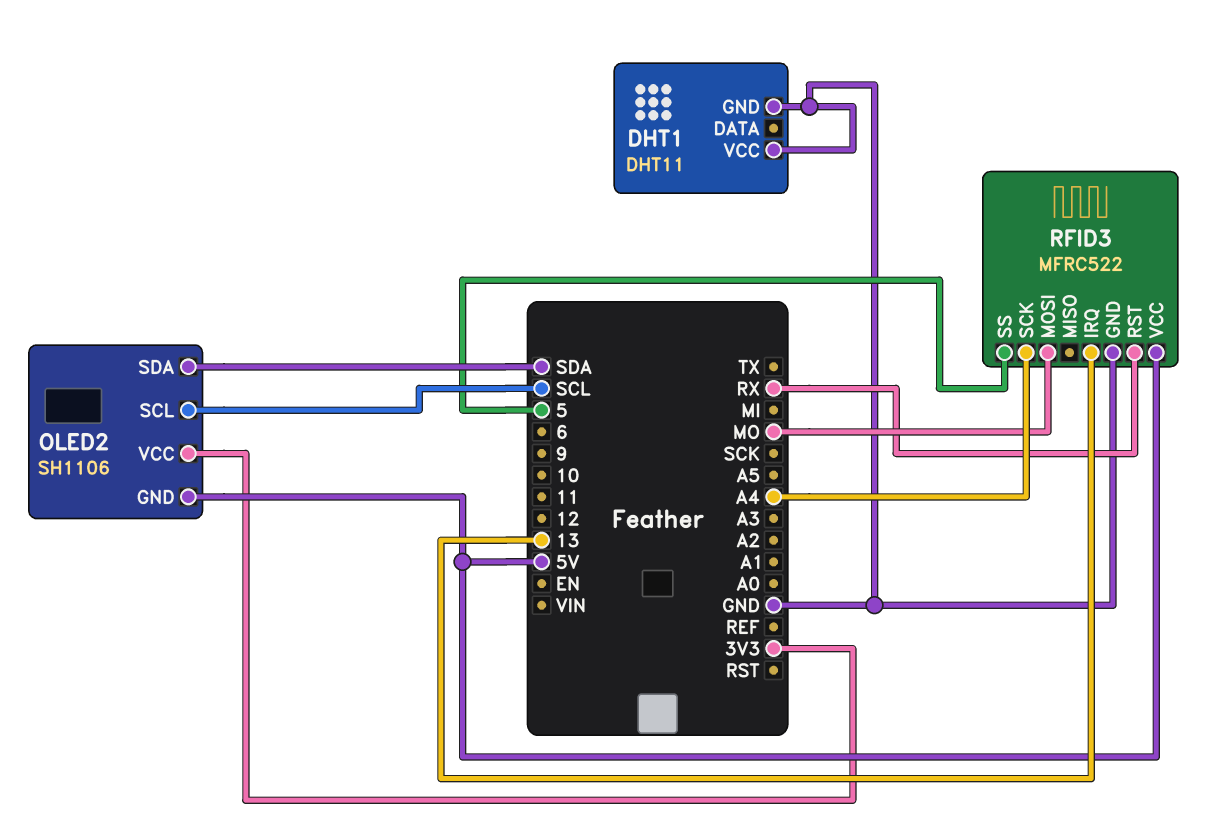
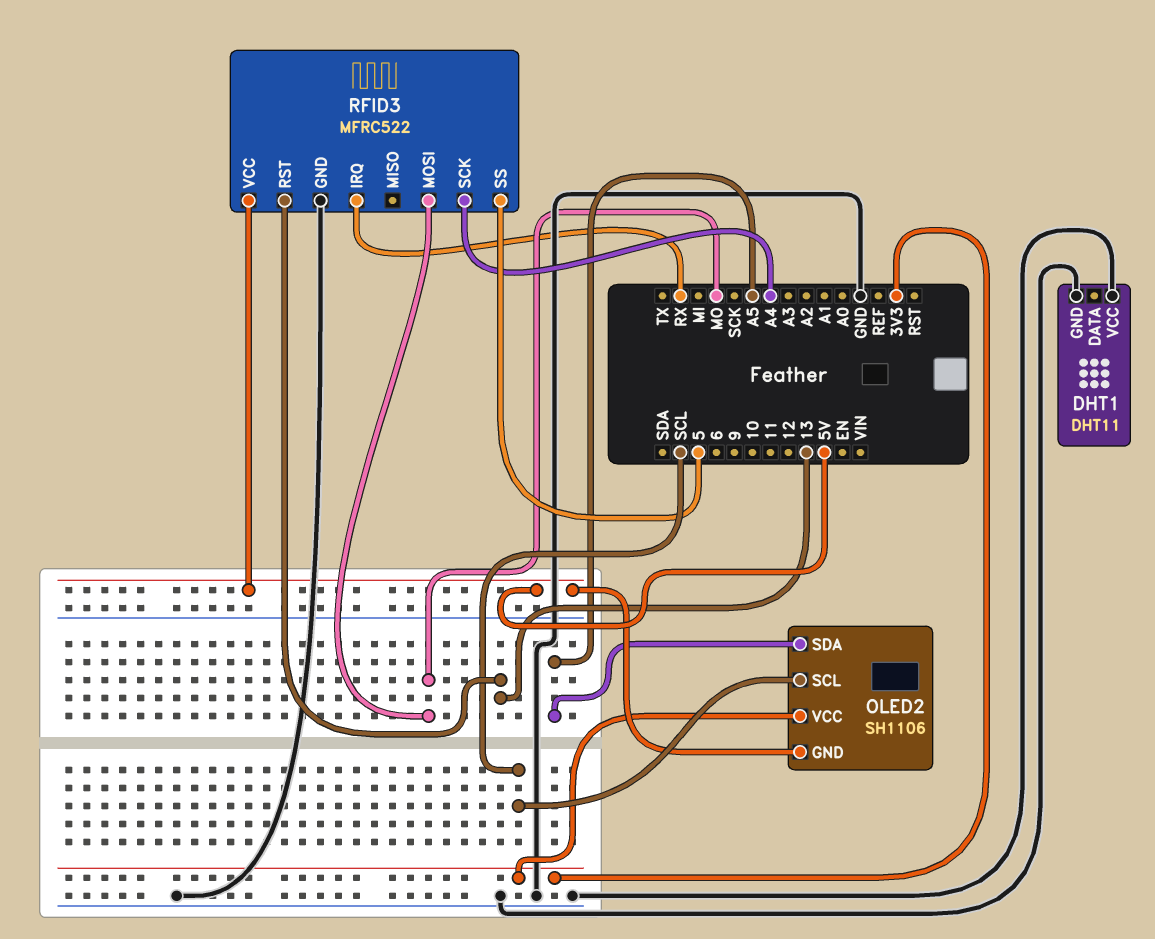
OLED2 pin SDA: SDA -> A5
RFID3 pin IRQ: 13 -> RX
RFID3 pin RST: RX -> 13

